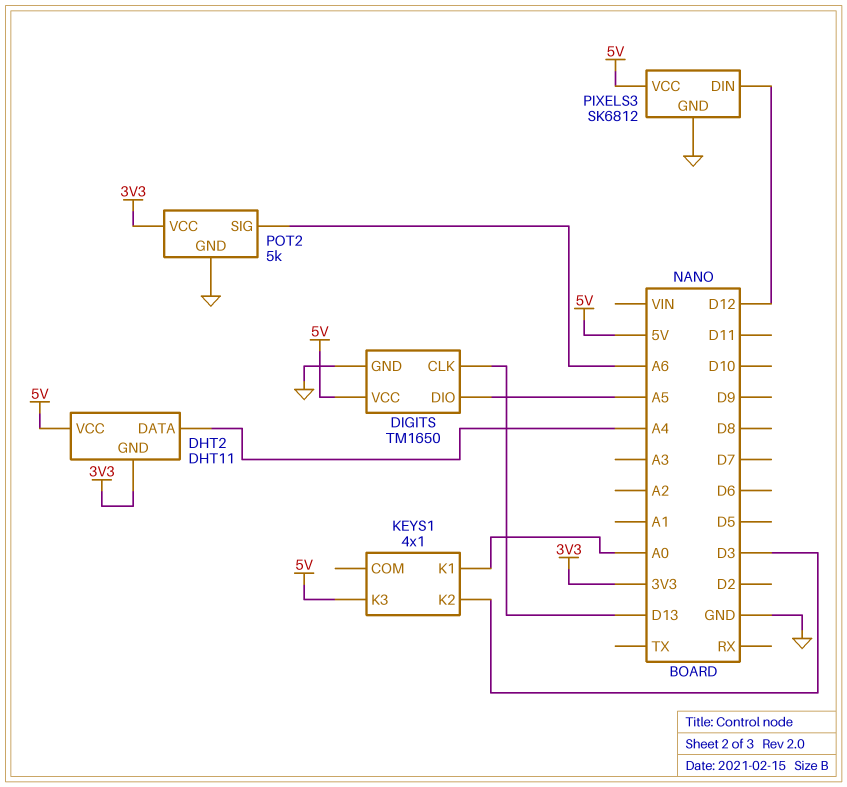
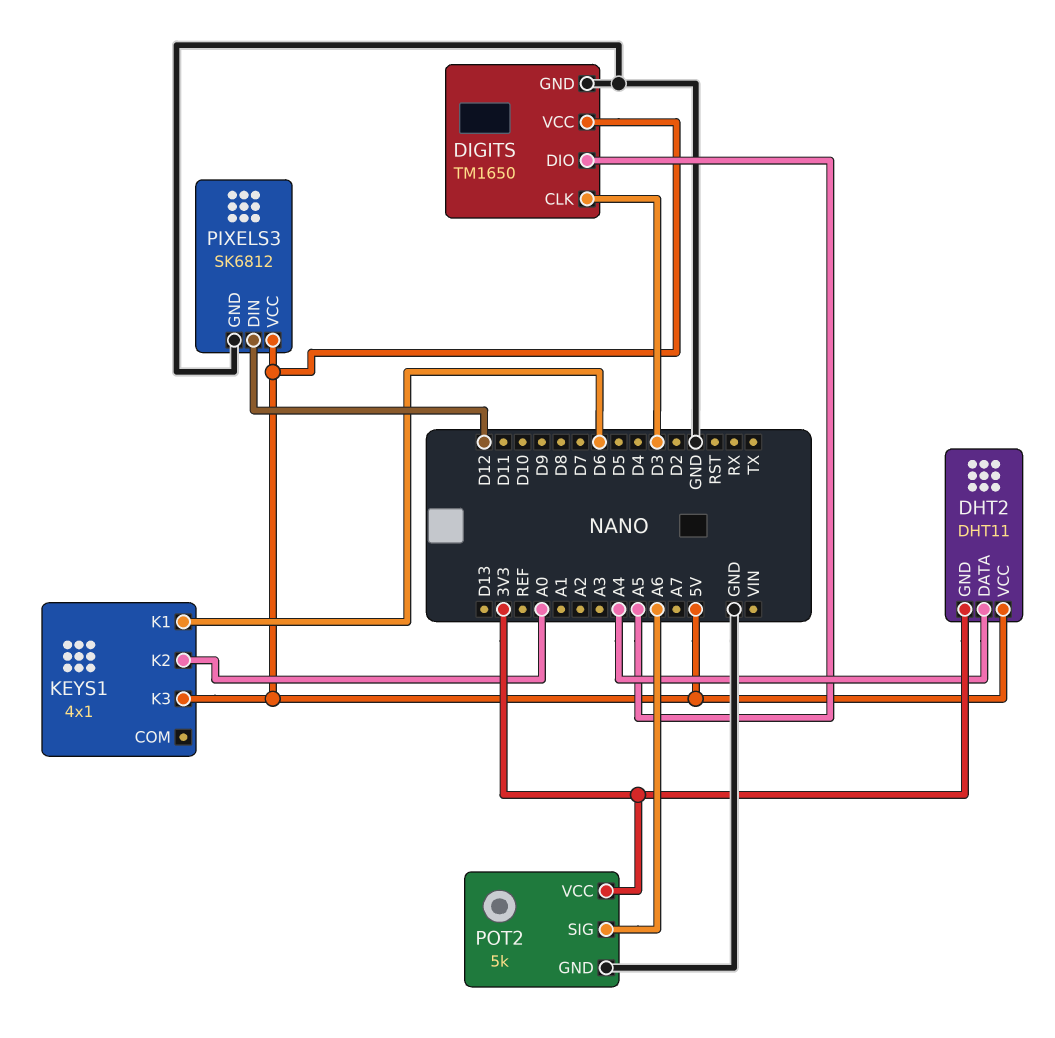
DIGITS pin CLK: D13 -> D3
KEYS1 pin K1: A0 -> D6
KEYS1 pin K2: D3 -> A0

